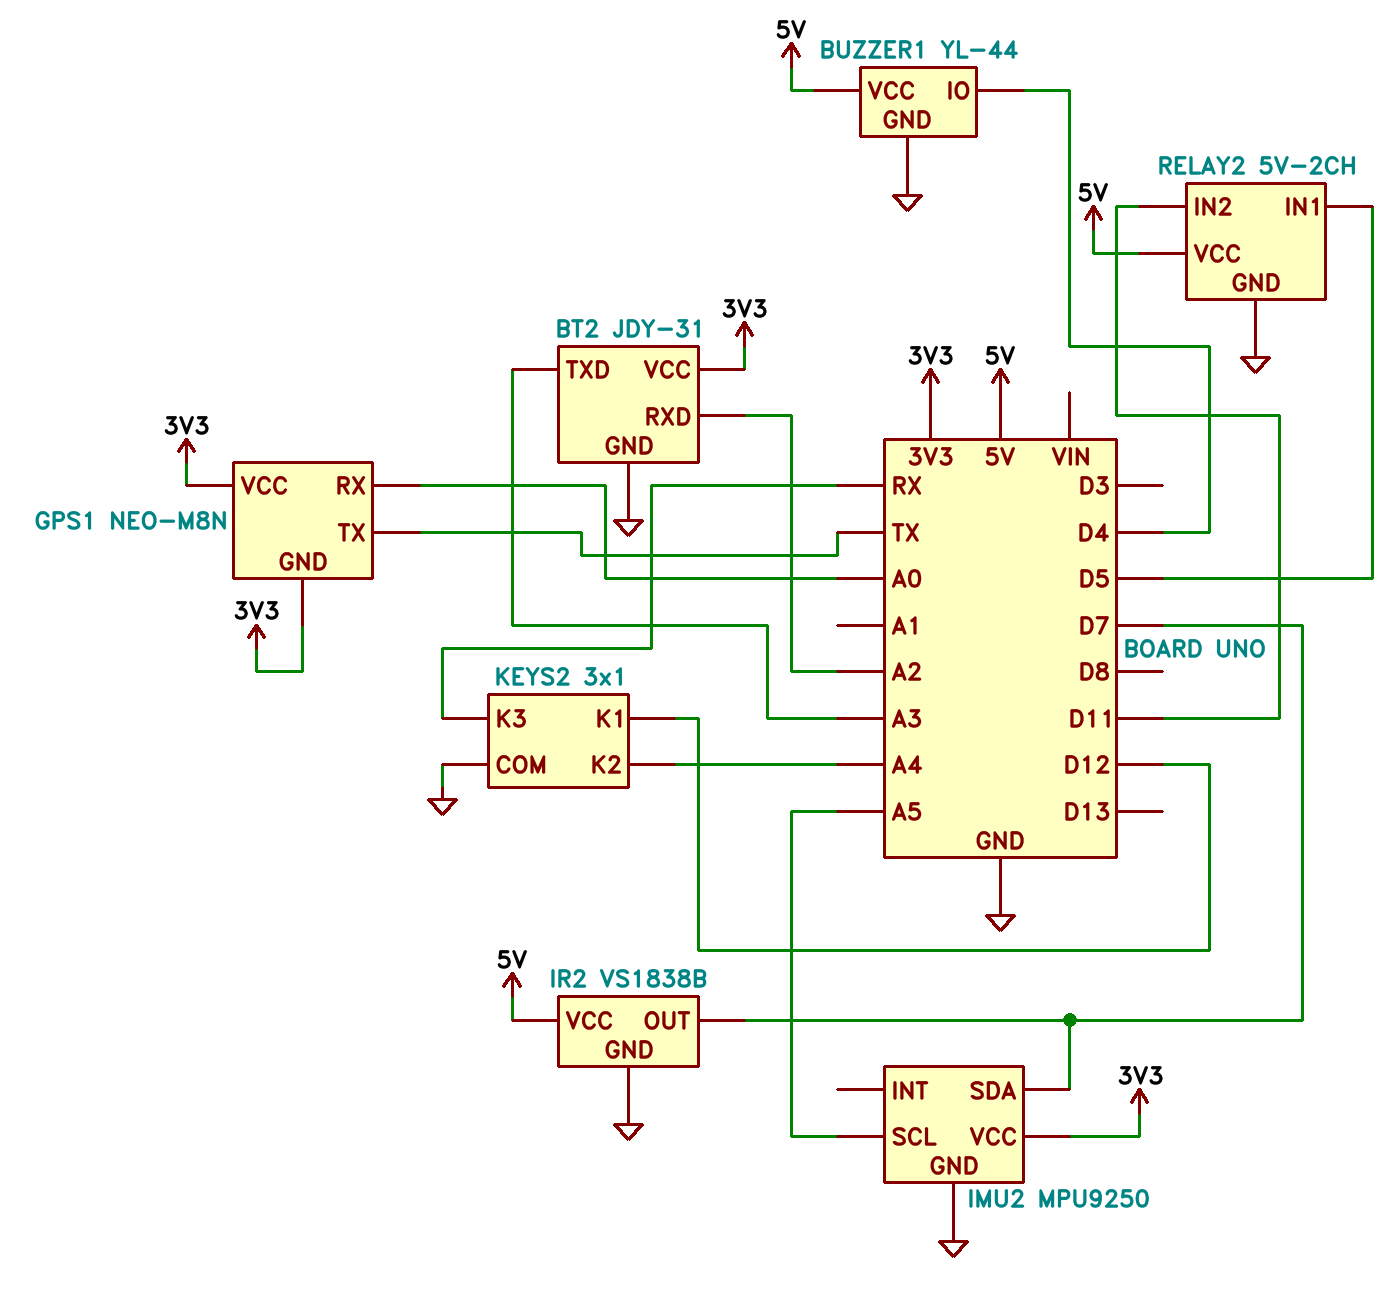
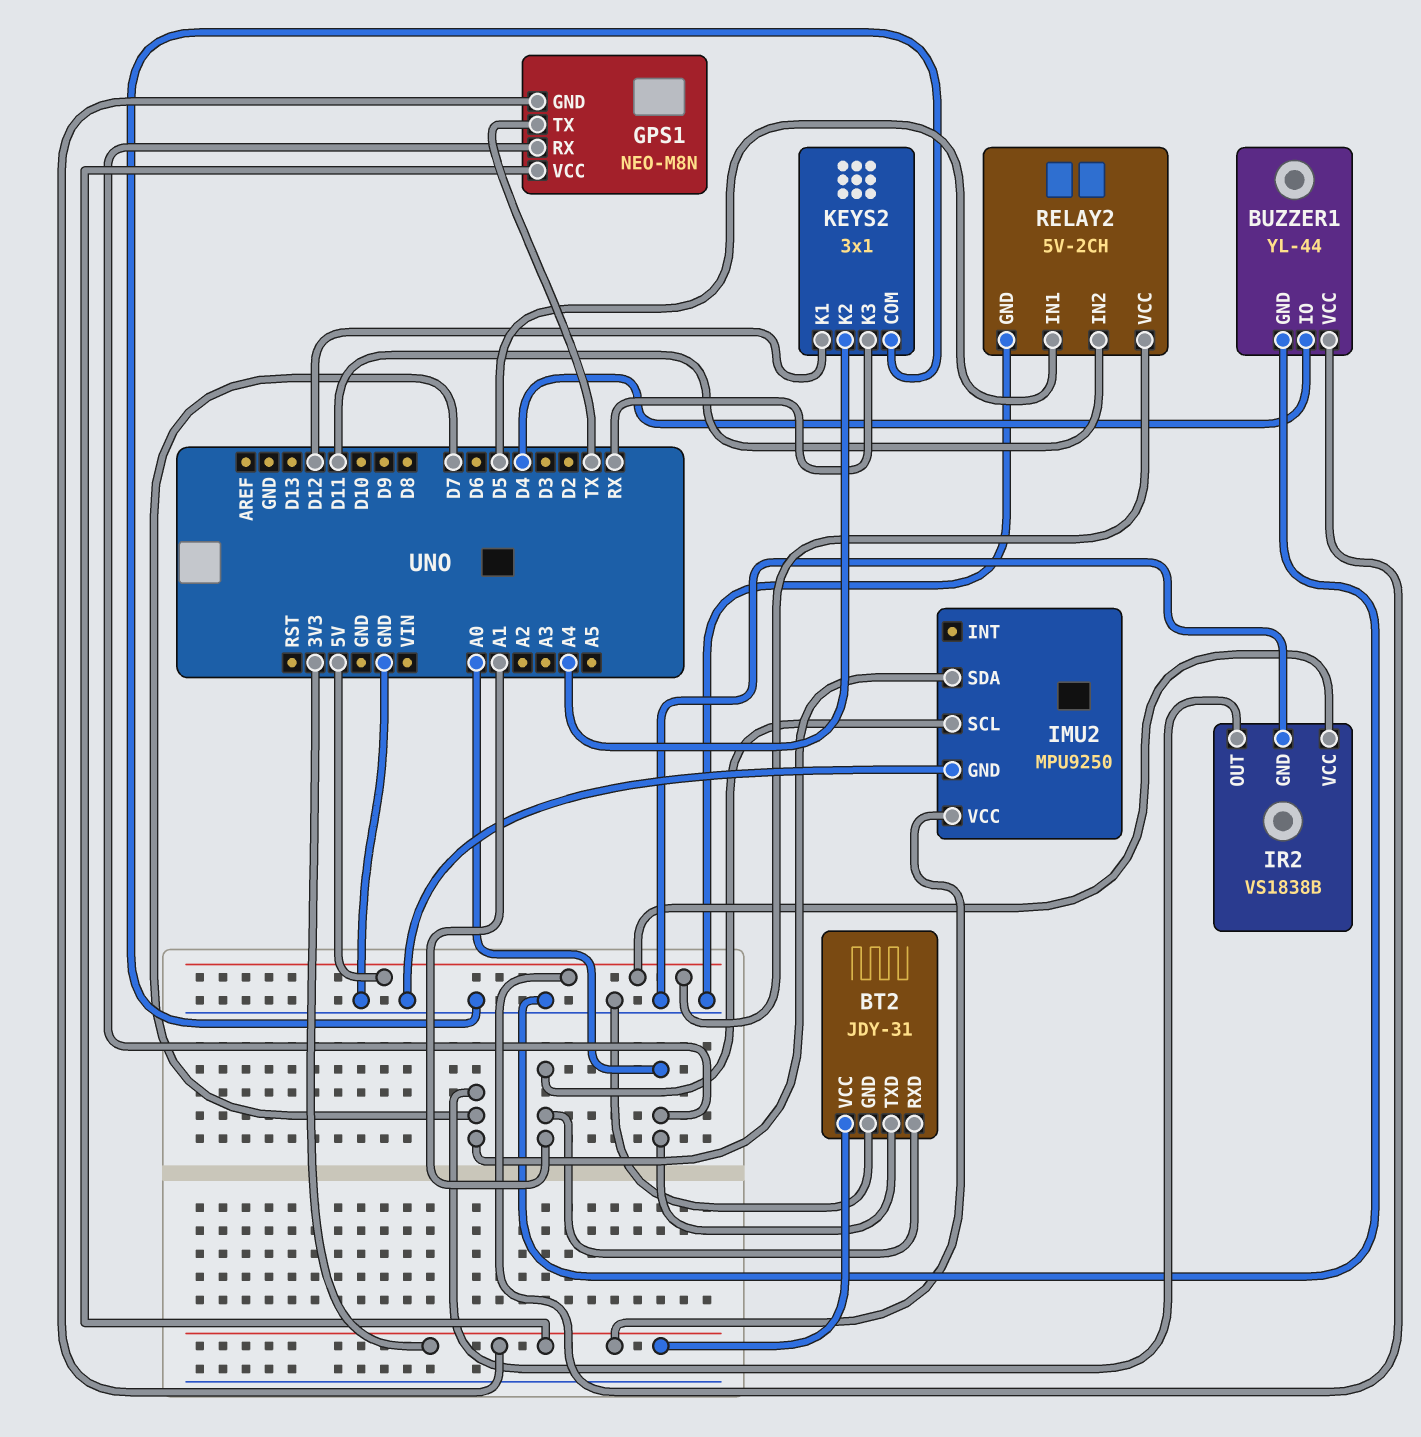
BT2 pin RXD: A2 -> A1
BT2 pin TXD: A3 -> A0
IMU2 pin SCL: A5 -> A1

